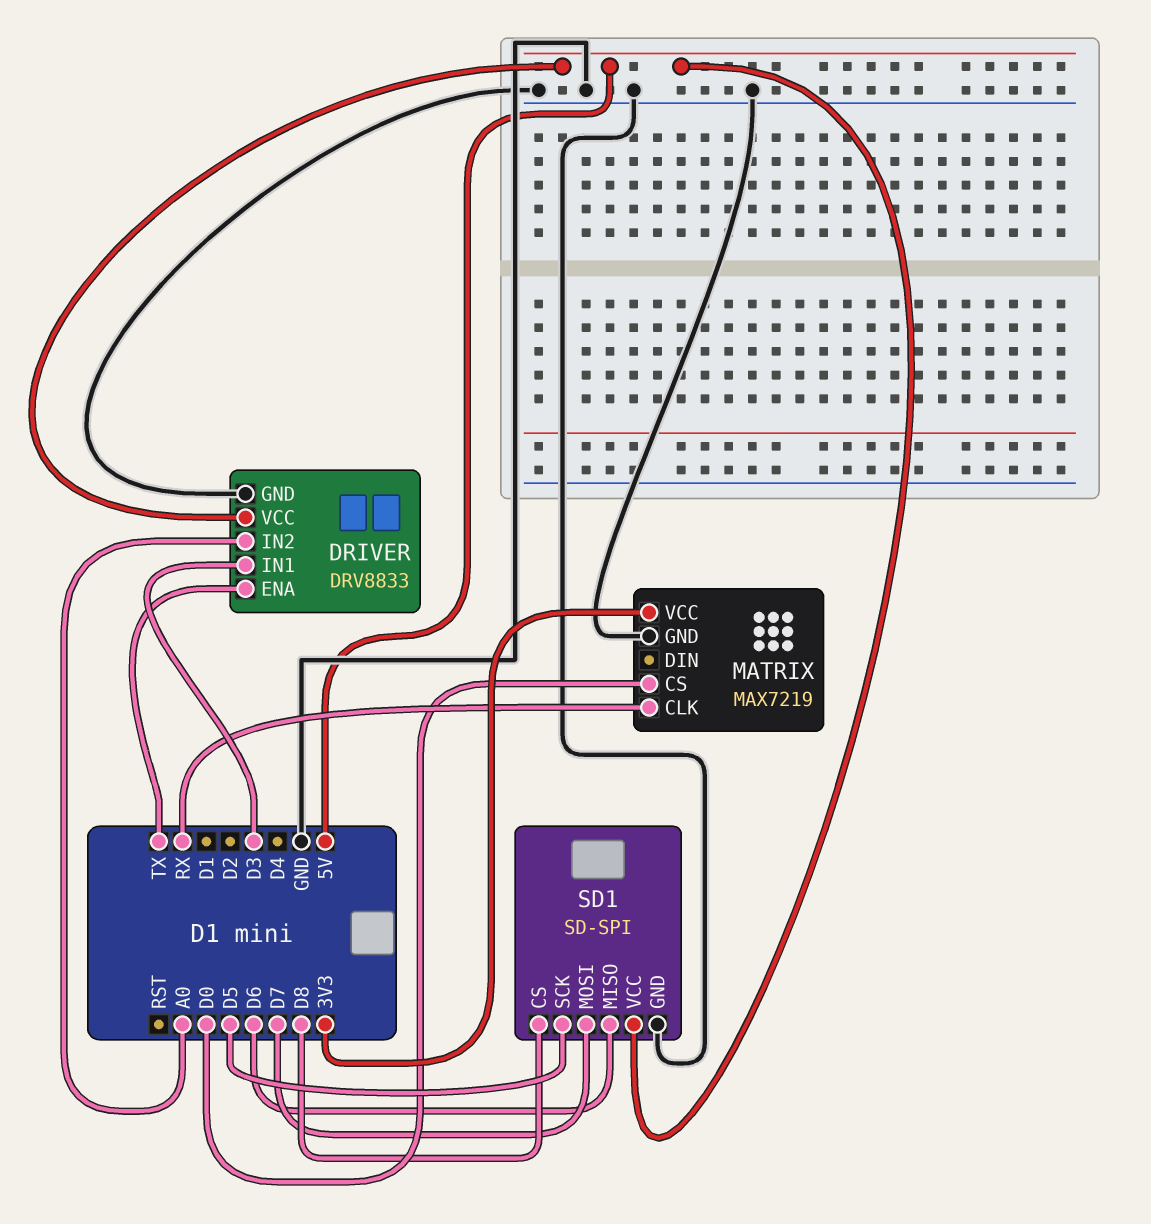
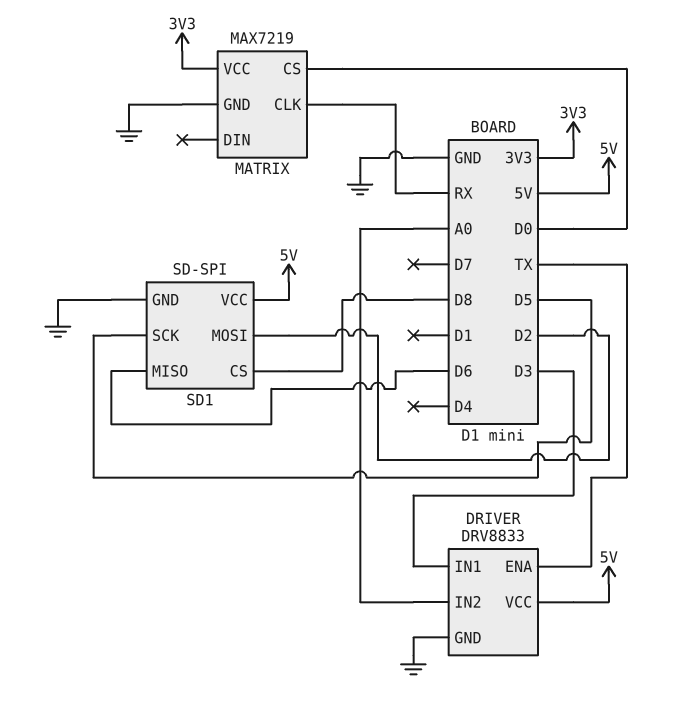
SD1 pin MOSI: D7 -> D2

